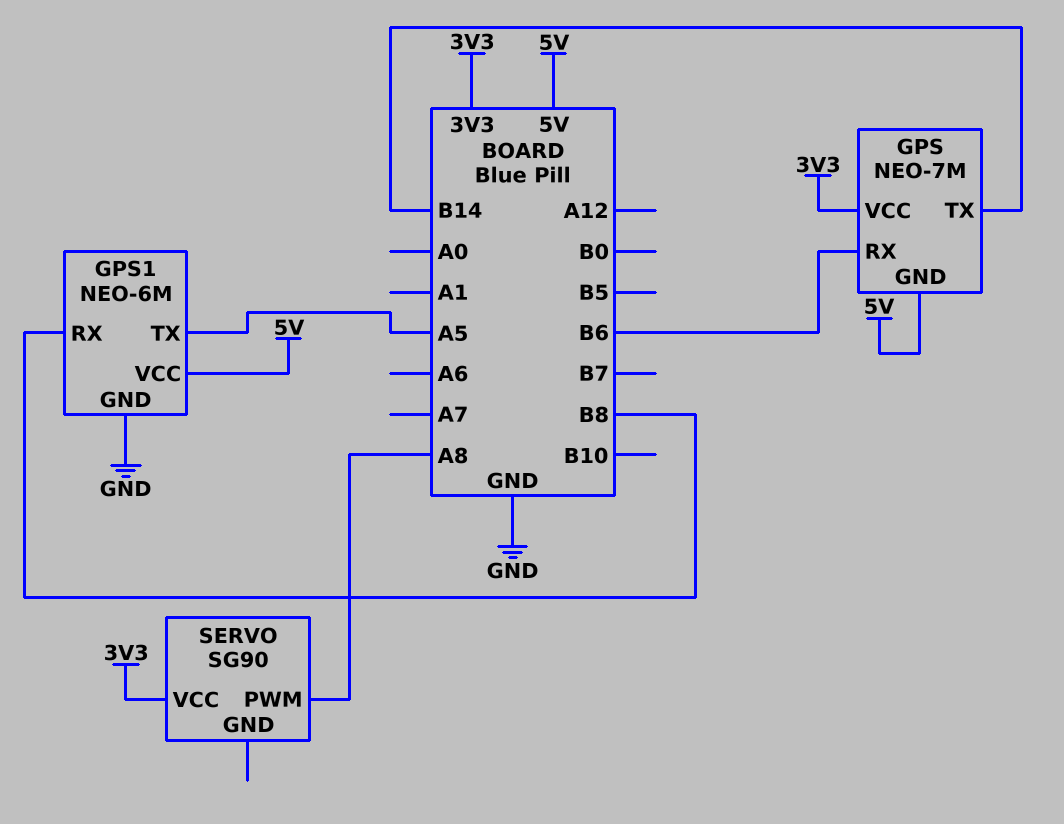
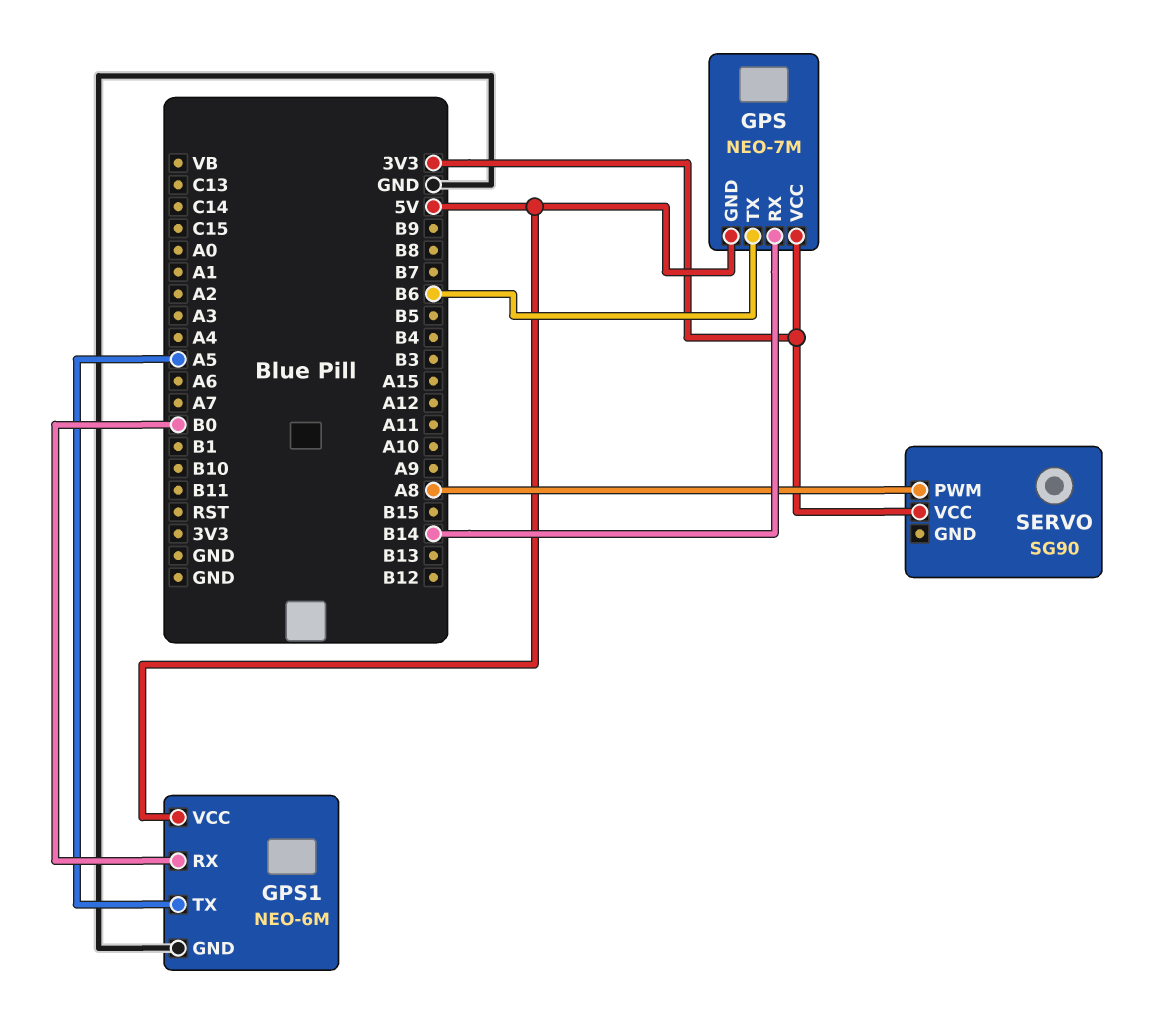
GPS pin RX: B6 -> B14
GPS pin TX: B14 -> B6
GPS1 pin RX: B8 -> B0

